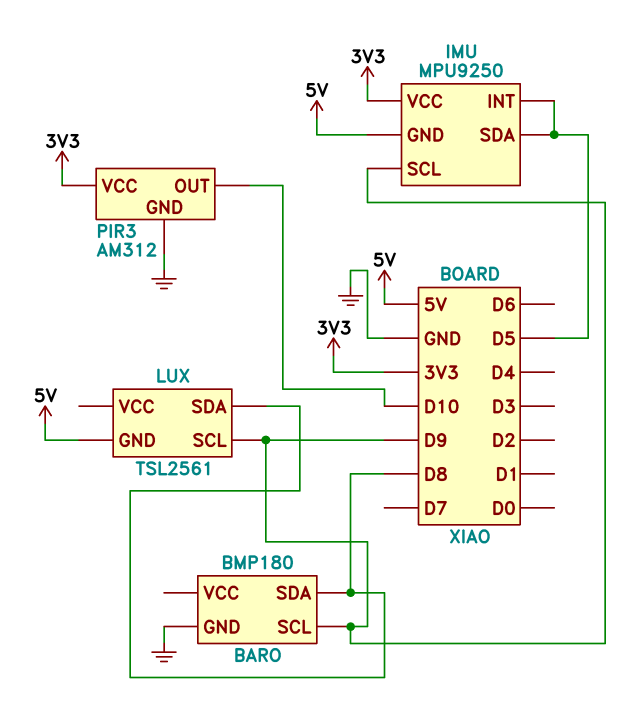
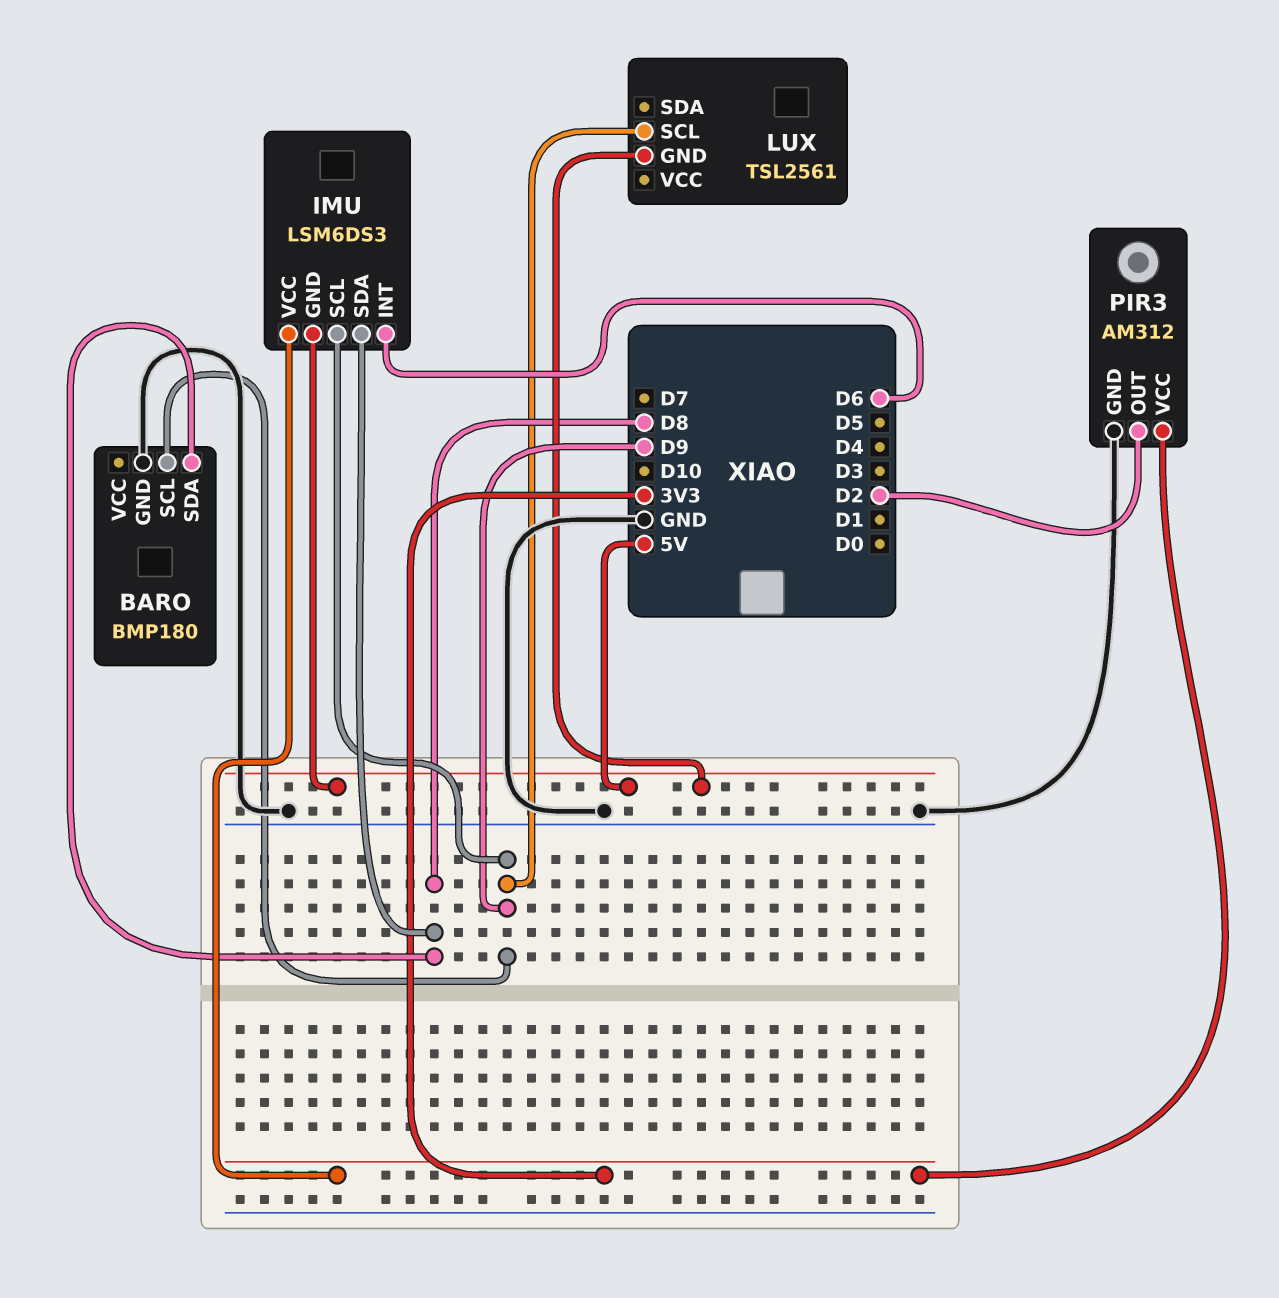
IMU: MPU9250 -> LSM6DS3
IMU pin INT: D5 -> D6
IMU pin SDA: D5 -> D8
LUX pin SDA: D8 -> none
PIR3 pin OUT: D10 -> D2

